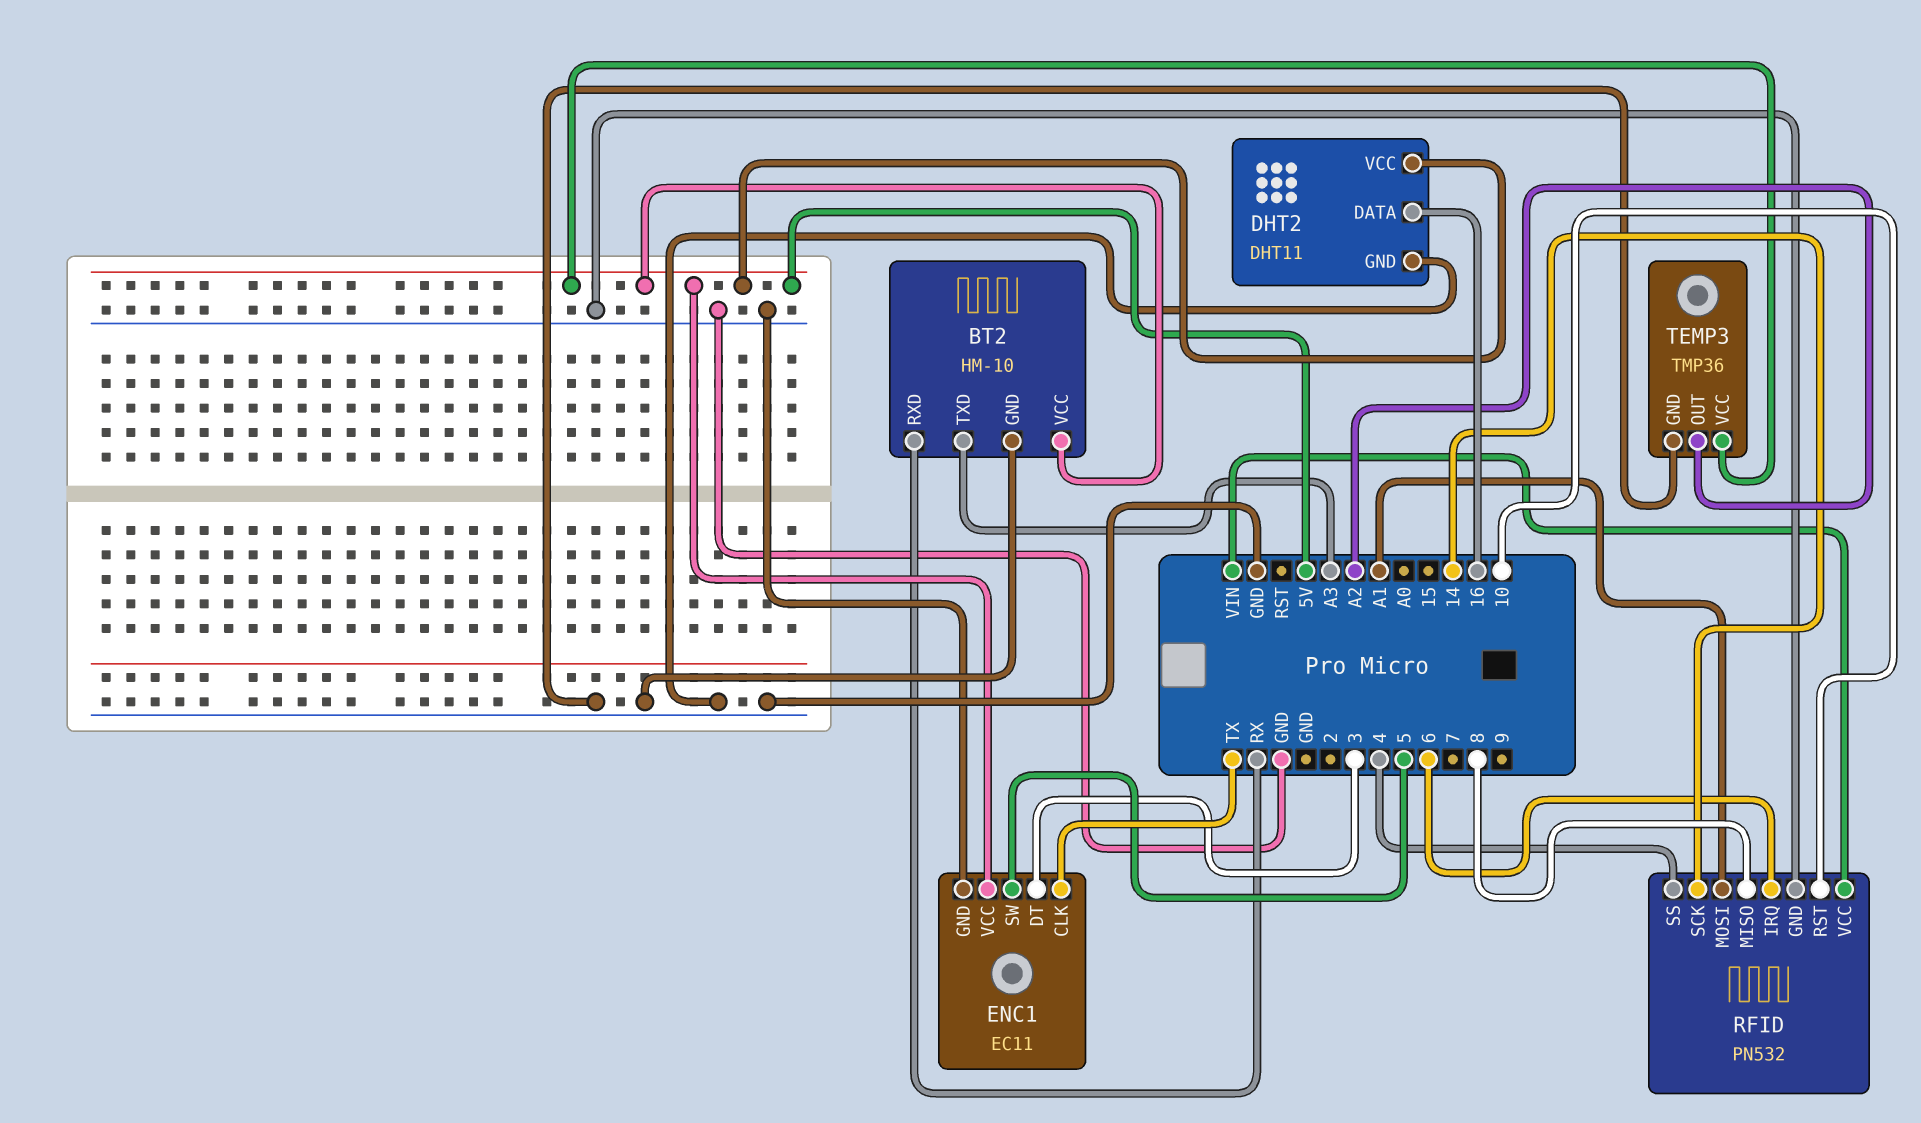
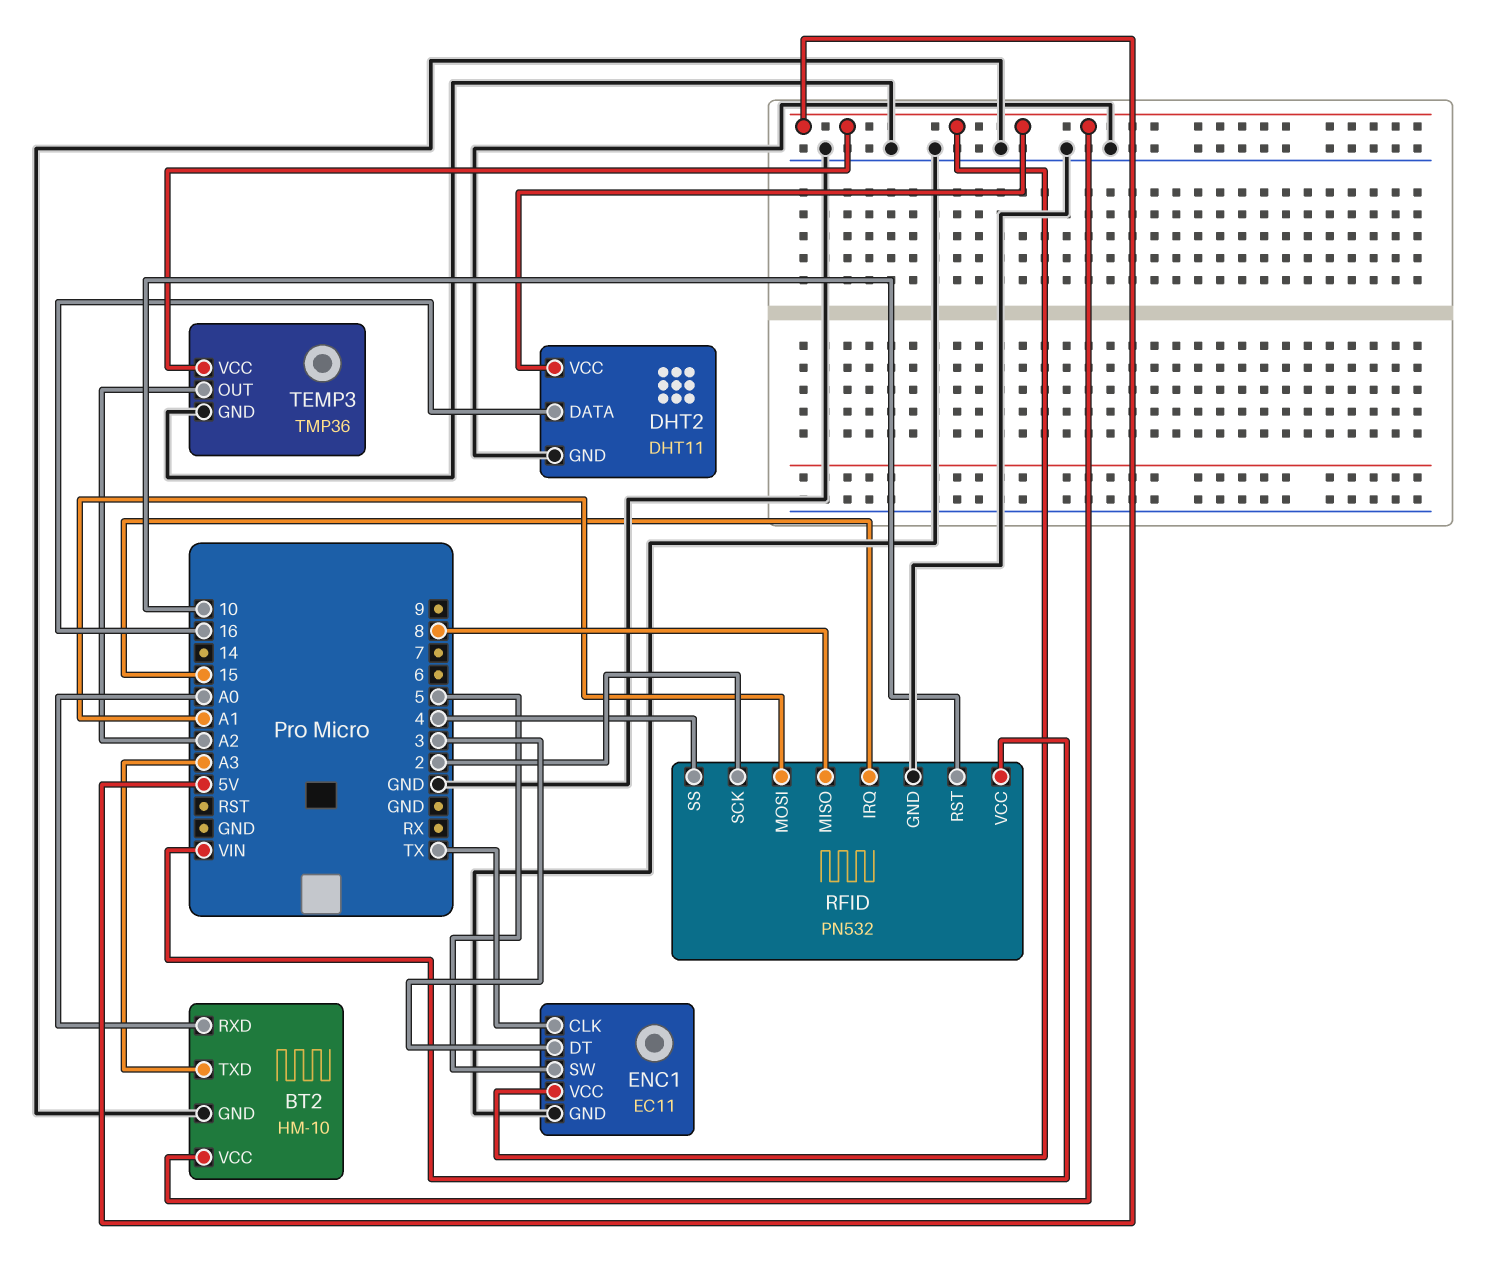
BT2 pin RXD: RX -> A0
RFID pin IRQ: 6 -> 15
RFID pin SCK: 14 -> 2

